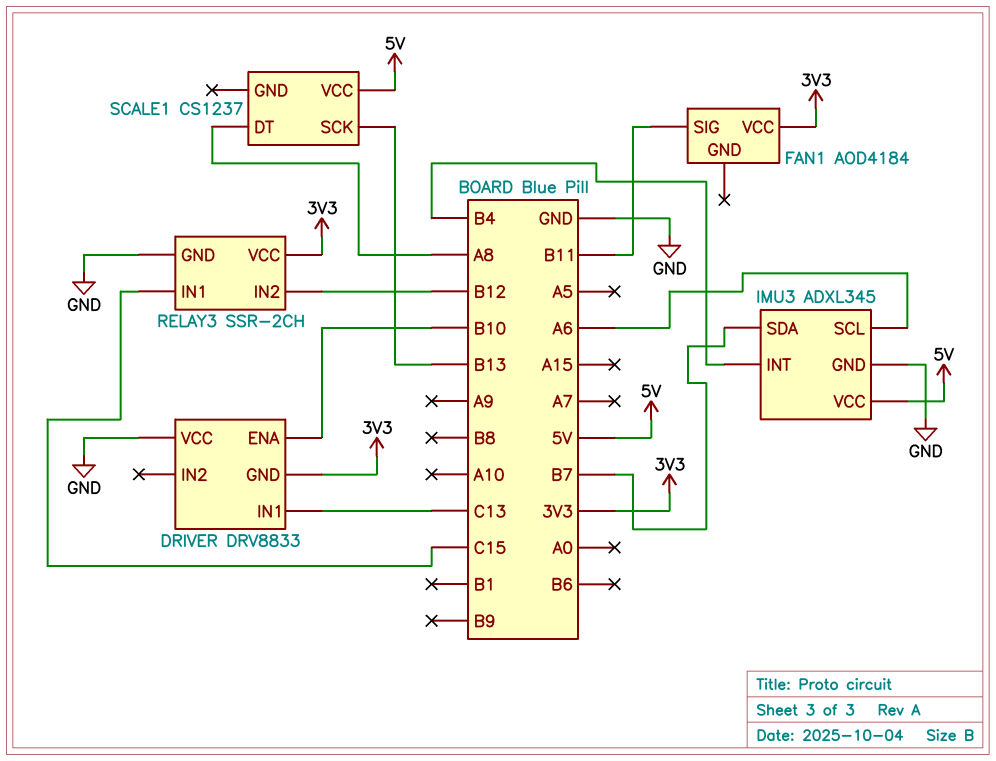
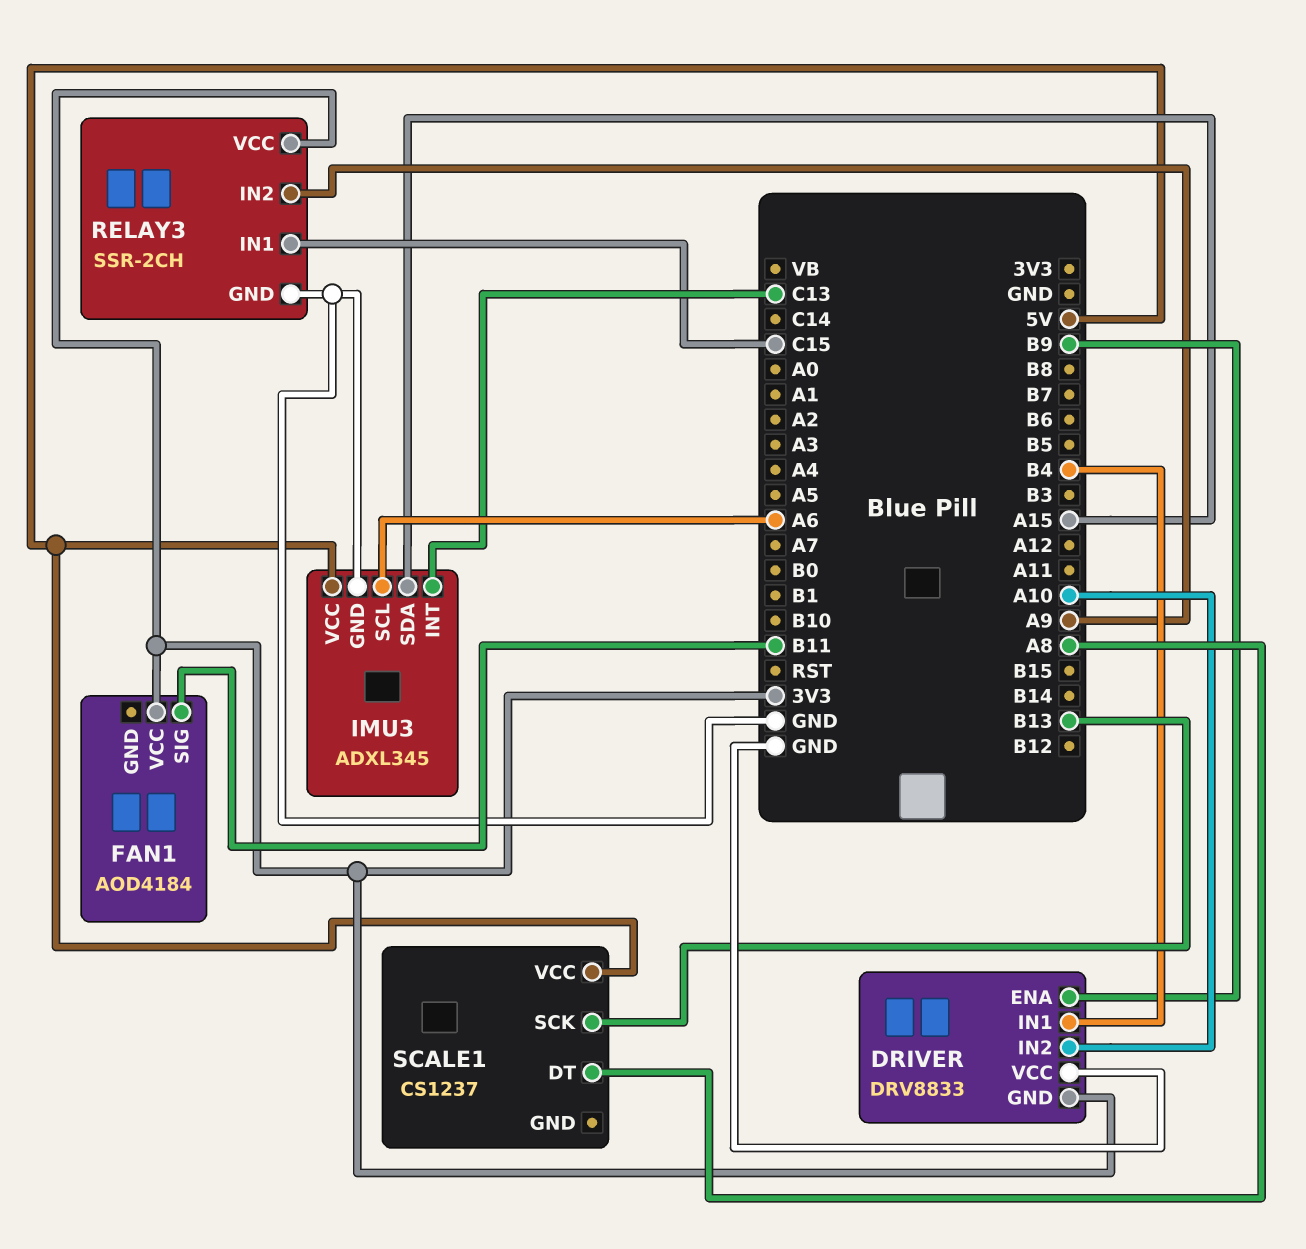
DRIVER pin ENA: B10 -> B9
DRIVER pin IN1: C13 -> B4
DRIVER pin IN2: none -> A10
IMU3 pin INT: B4 -> C13
IMU3 pin SDA: B7 -> A15
RELAY3 pin IN2: B12 -> A9

